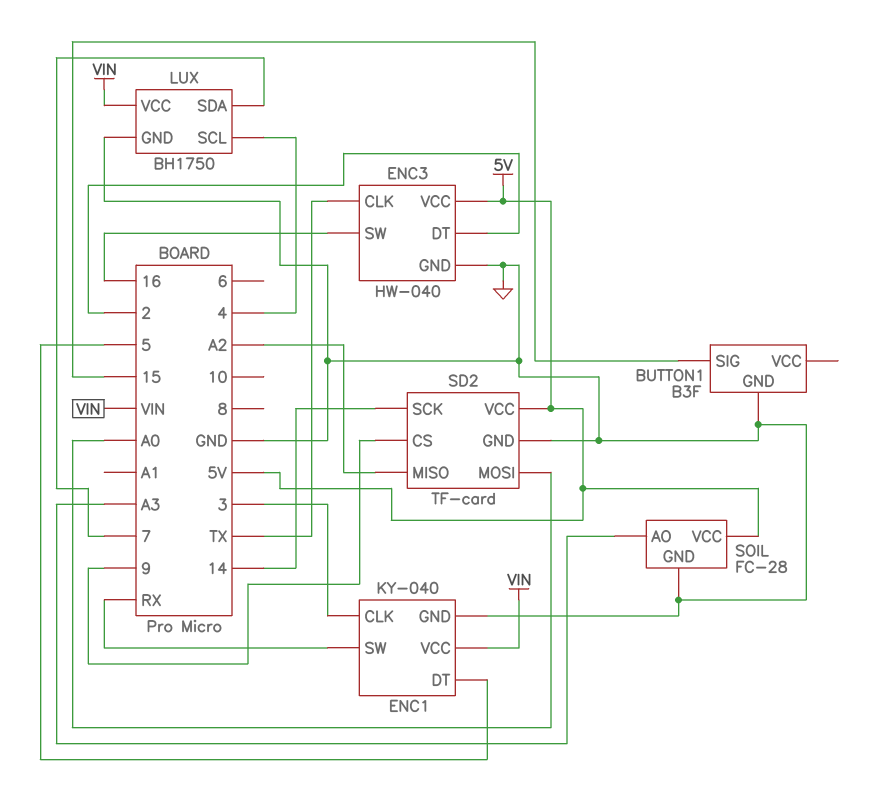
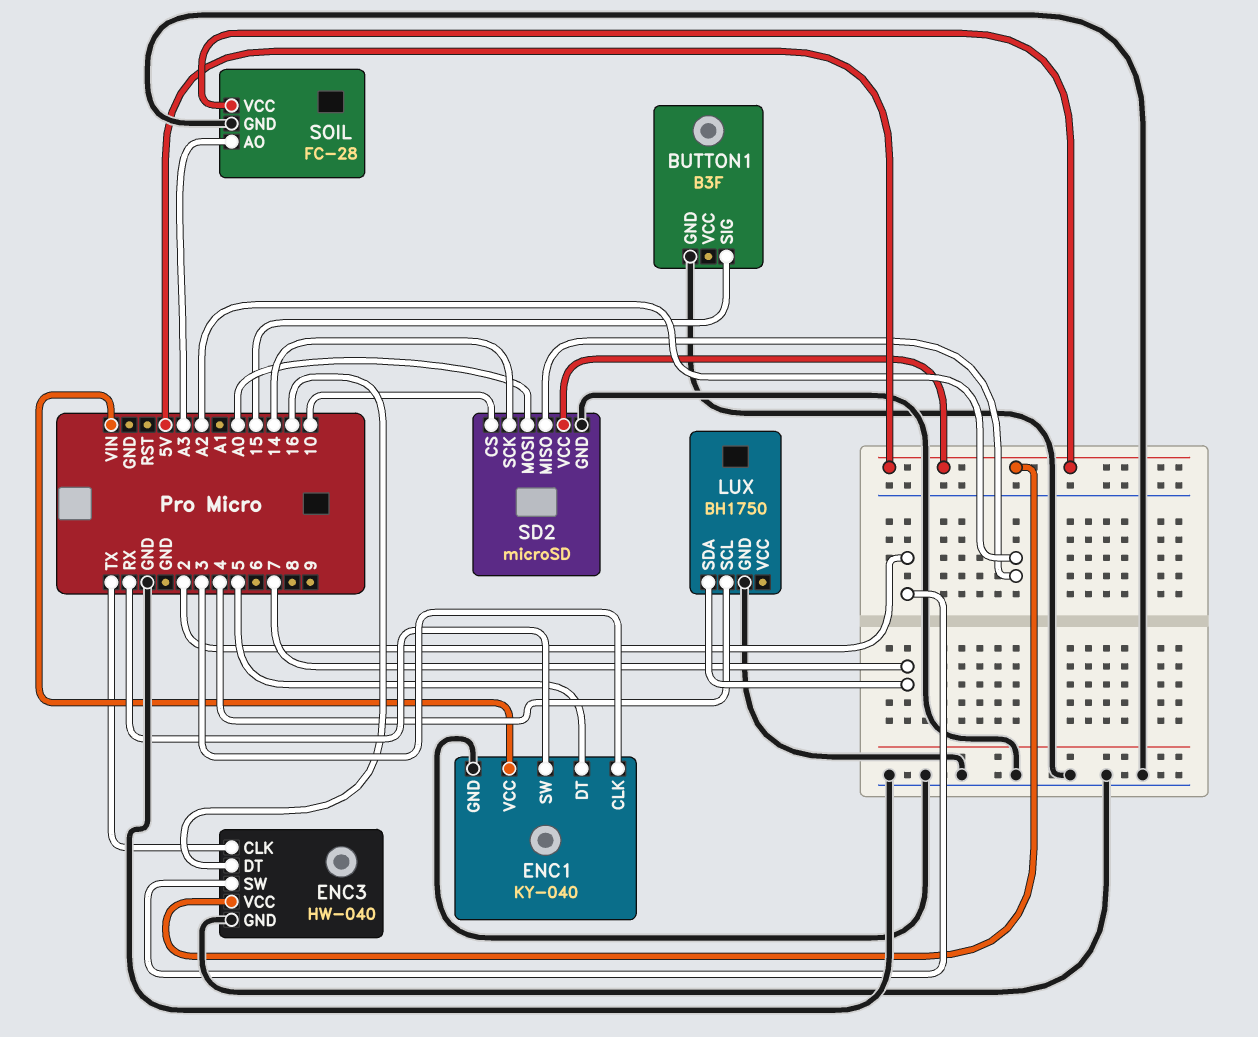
ENC3 pin DT: 2 -> 16
ENC3 pin SW: 16 -> 2
LUX pin VCC: VIN -> none
SD2: TF-card -> microSD
SD2 pin CS: 9 -> 10

